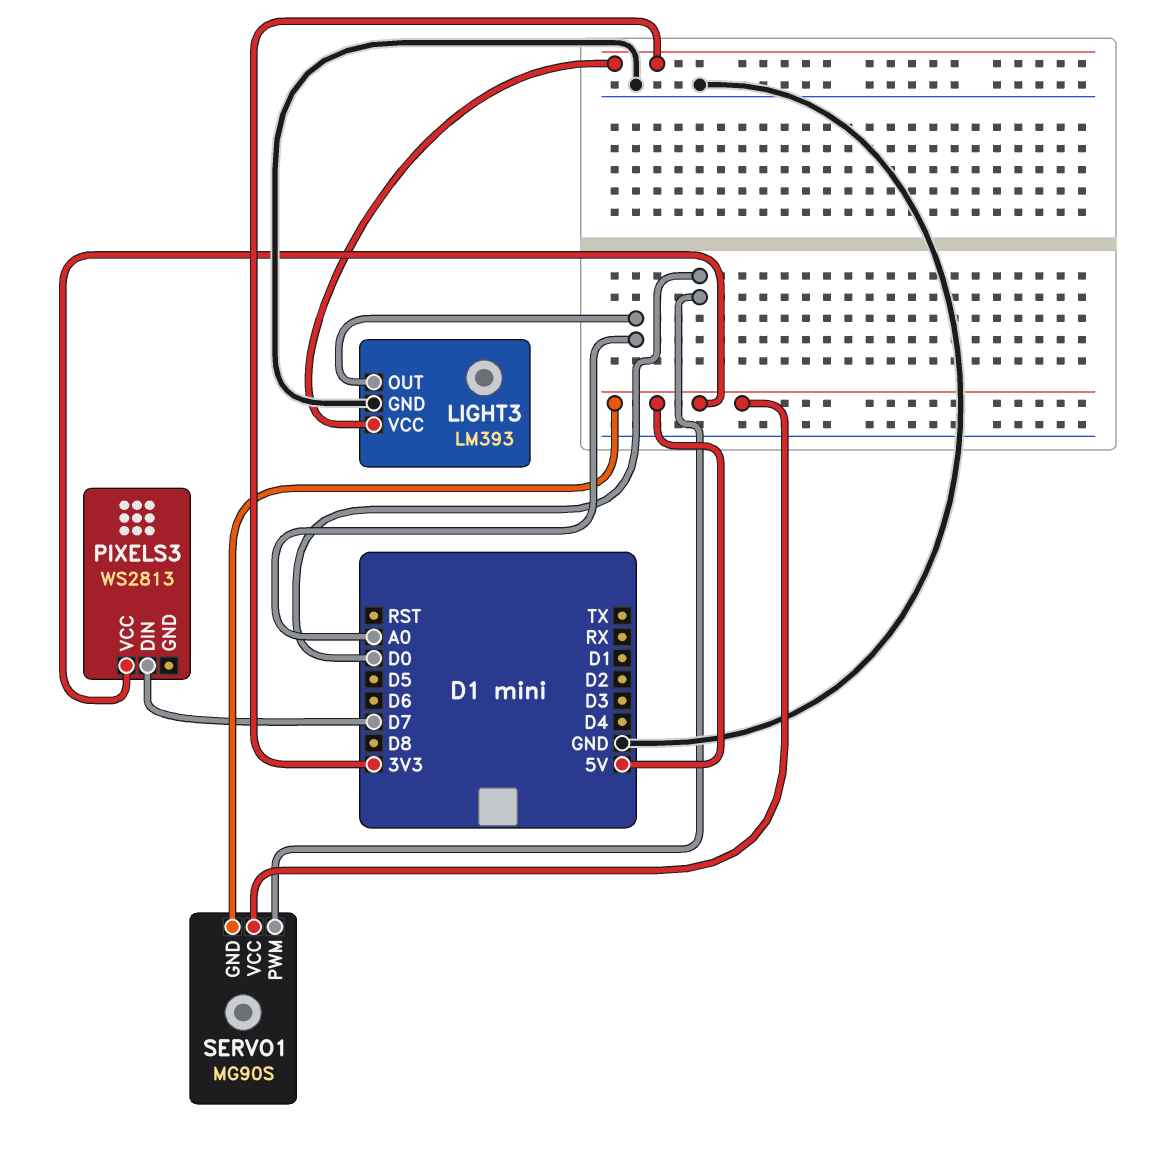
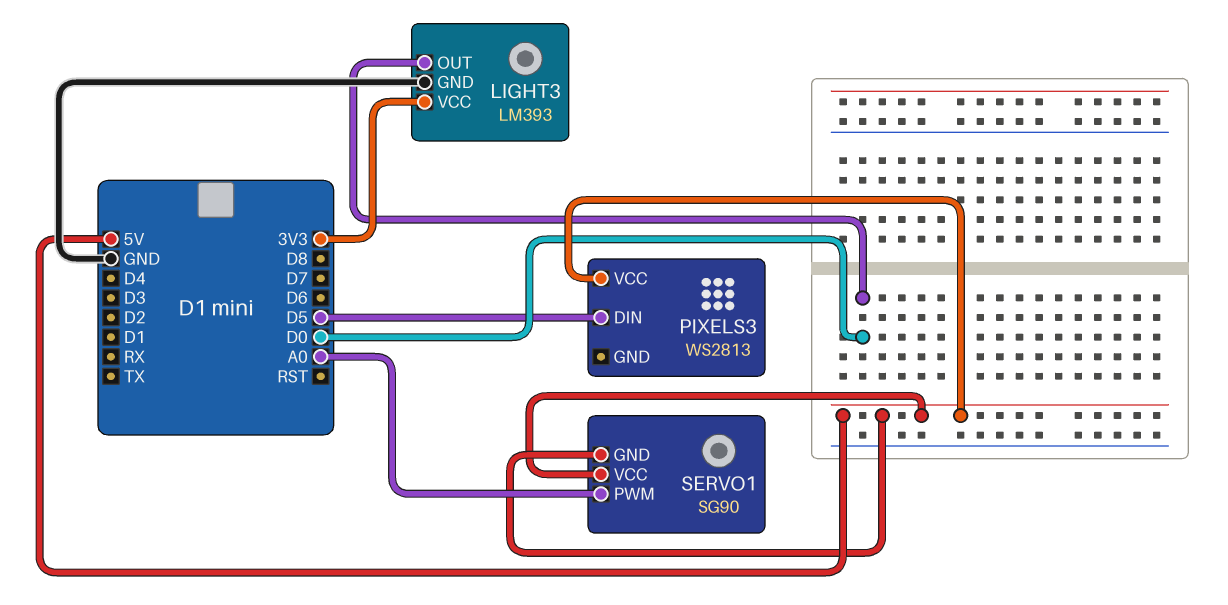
LIGHT3 pin OUT: A0 -> D0
PIXELS3 pin DIN: D7 -> D5
SERVO1: MG90S -> SG90
SERVO1 pin PWM: D0 -> A0

